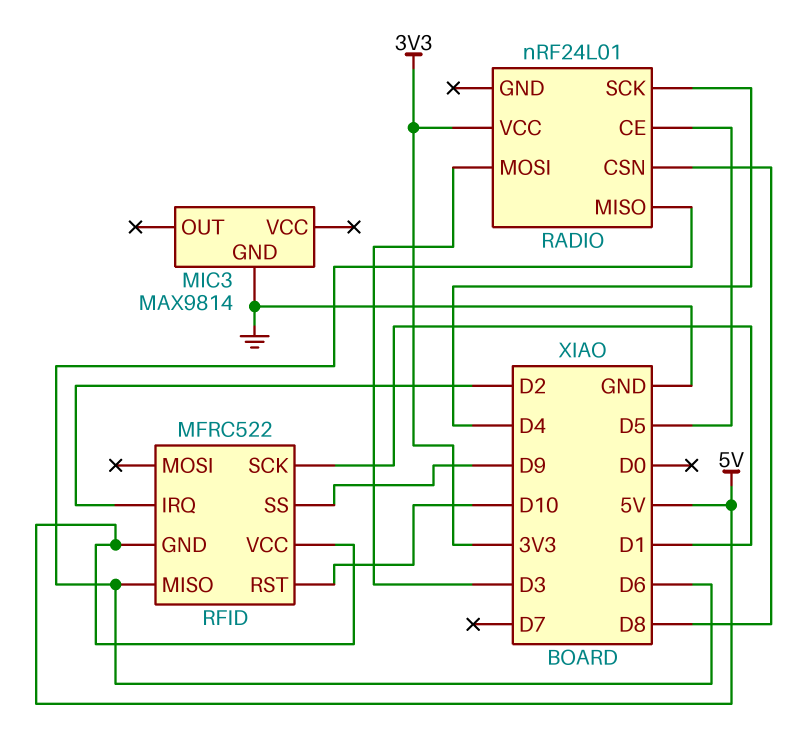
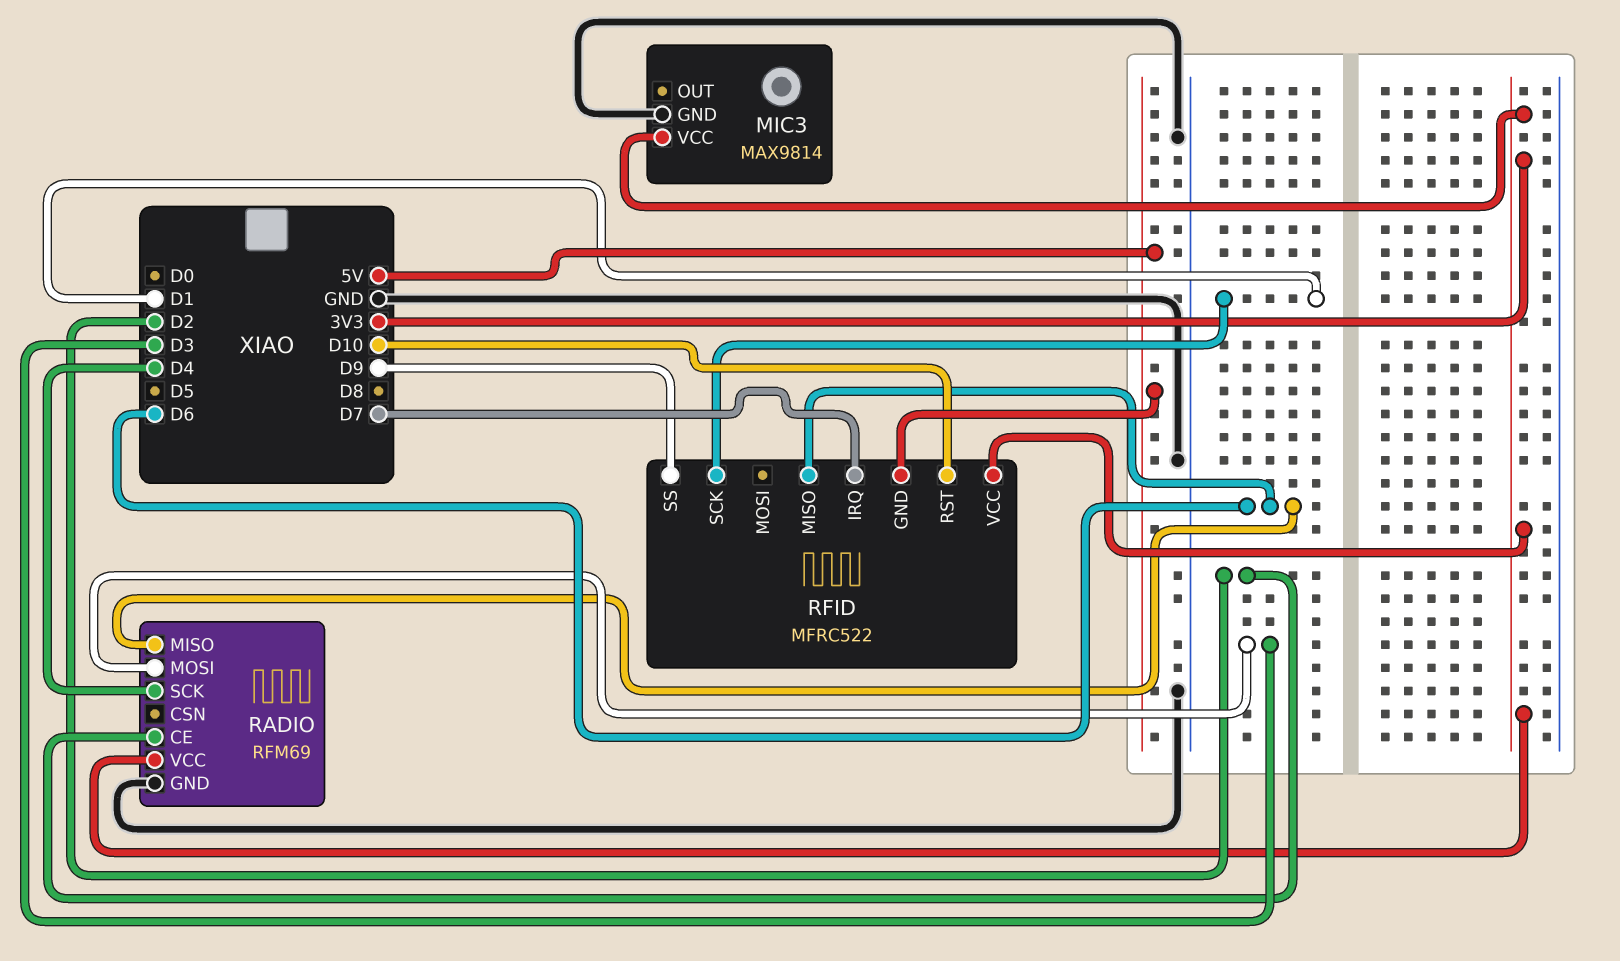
MIC3 pin VCC: none -> 3V3
RADIO: nRF24L01 -> RFM69
RADIO pin CE: D5 -> D2
RADIO pin CSN: D8 -> none
RADIO pin GND: none -> GND
RFID pin IRQ: D2 -> D7
RFID pin VCC: 5V -> 3V3

